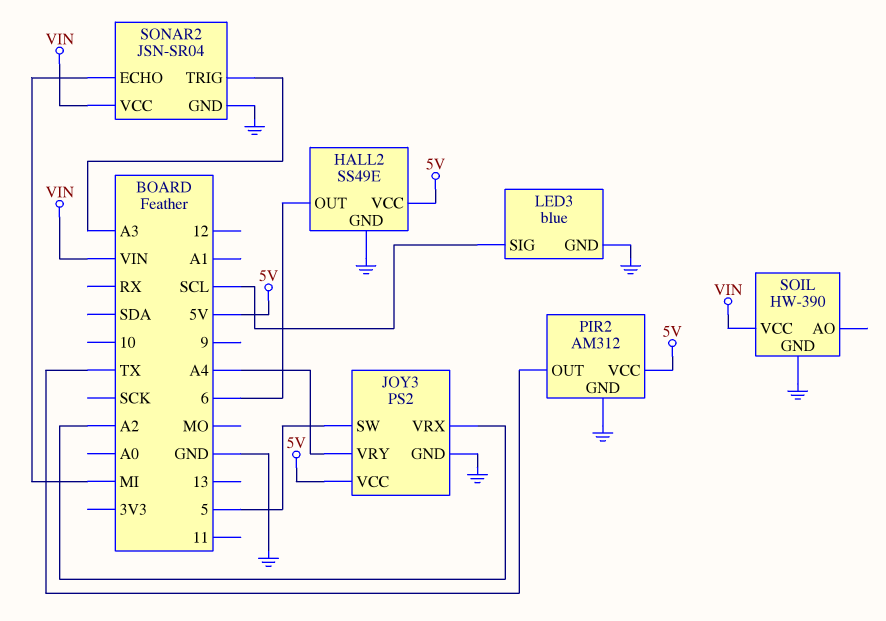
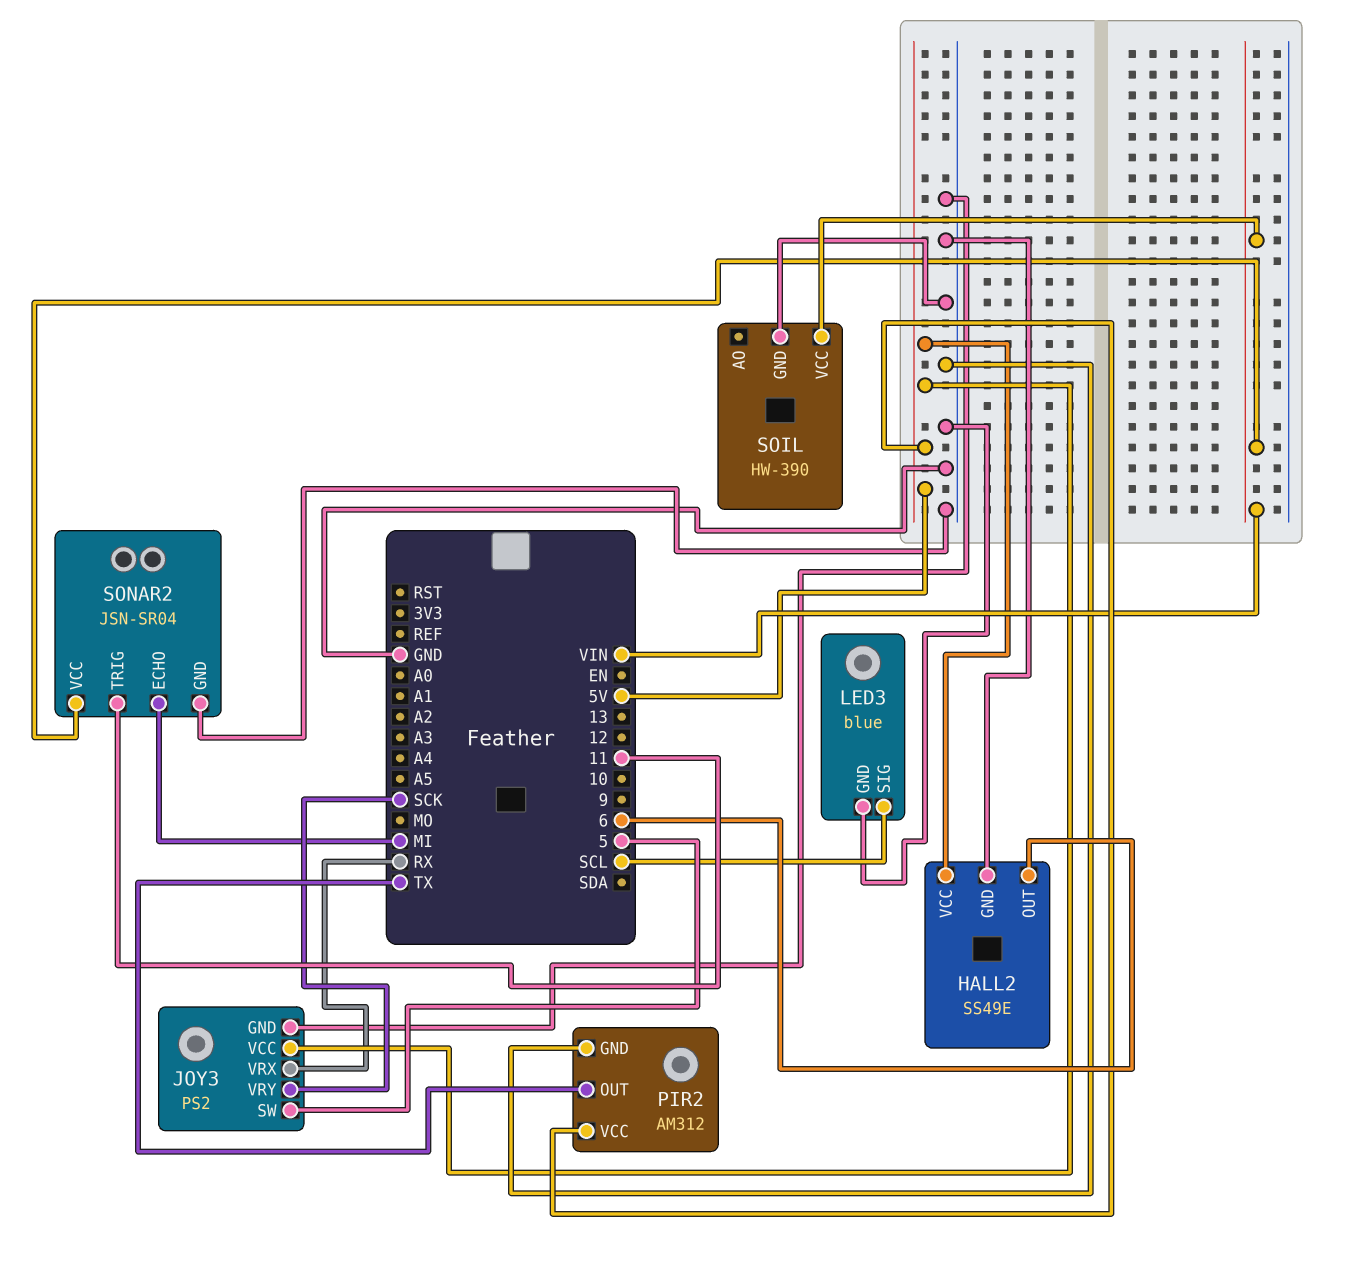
JOY3 pin VRX: A2 -> RX
JOY3 pin VRY: A4 -> SCK
SONAR2 pin TRIG: A3 -> 11

